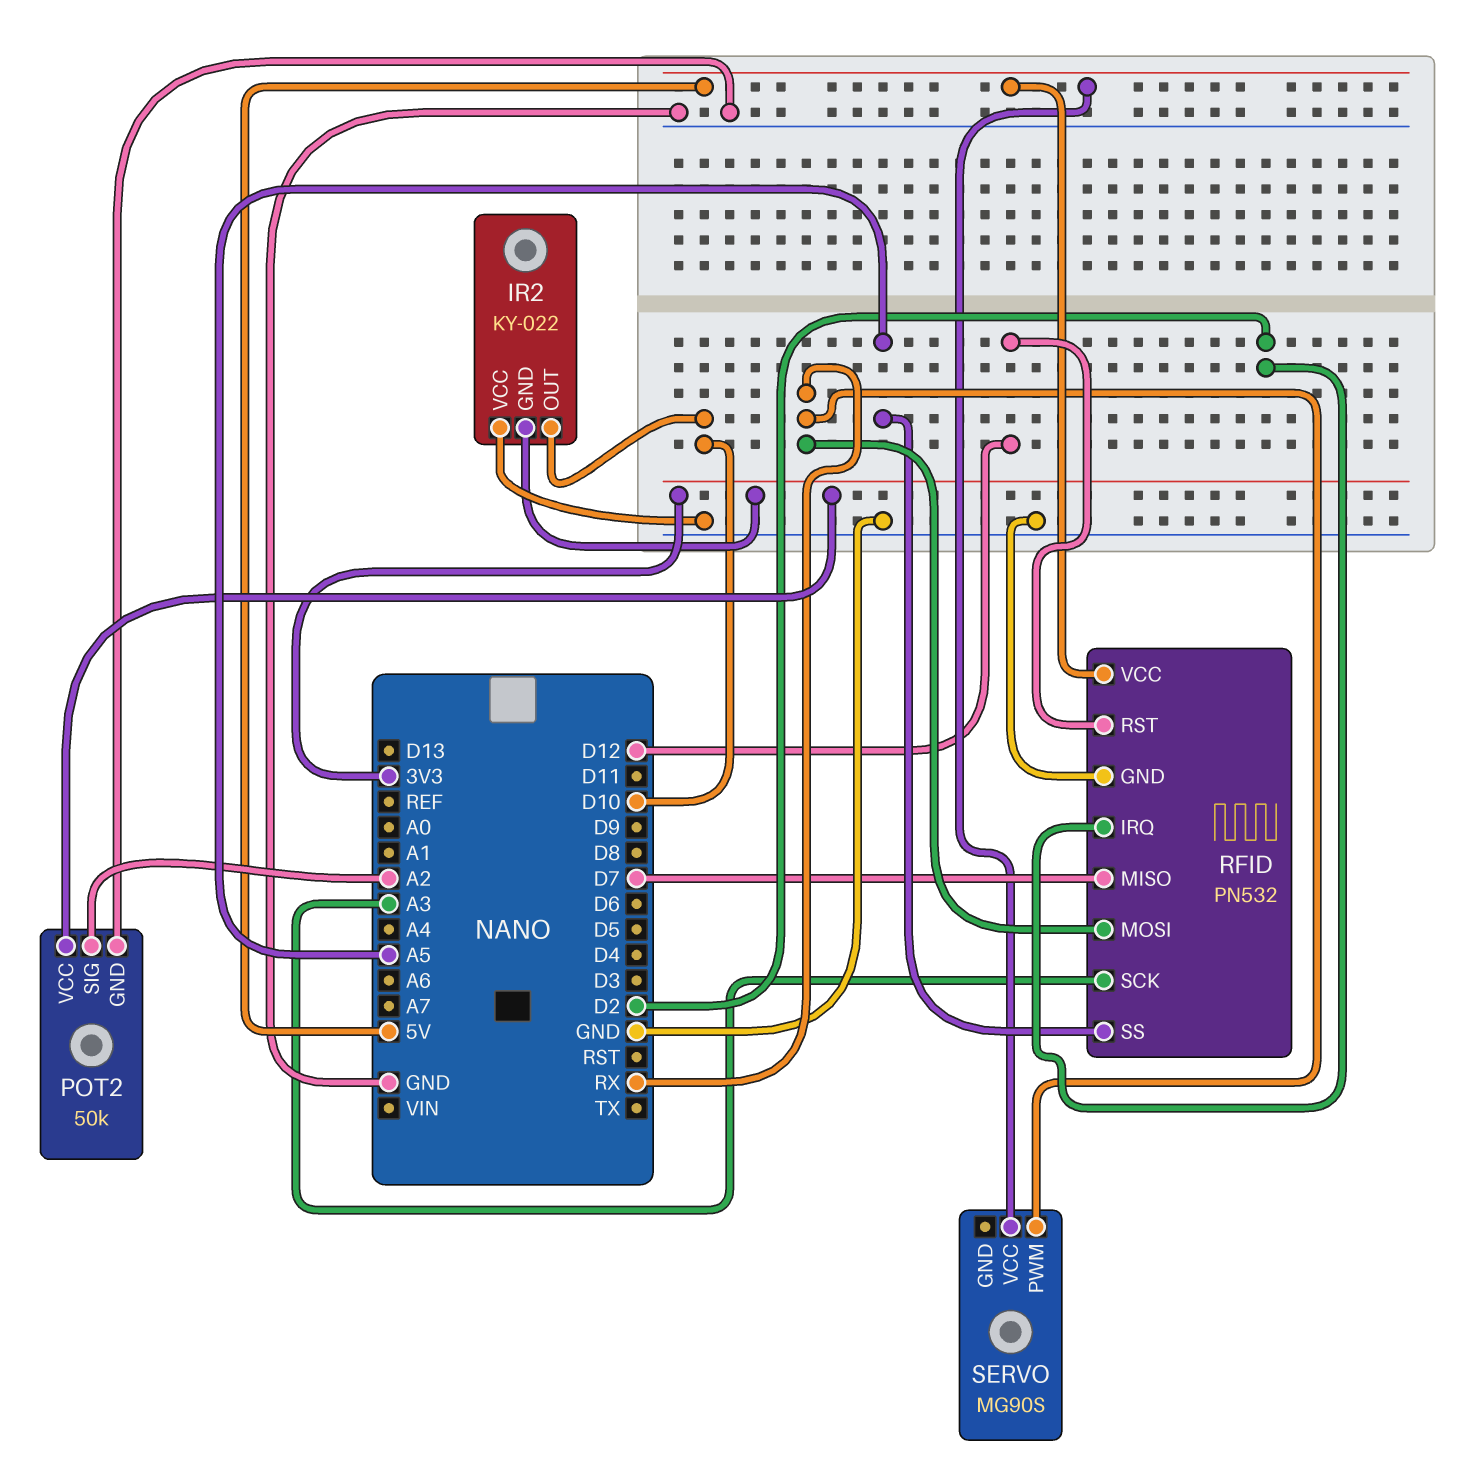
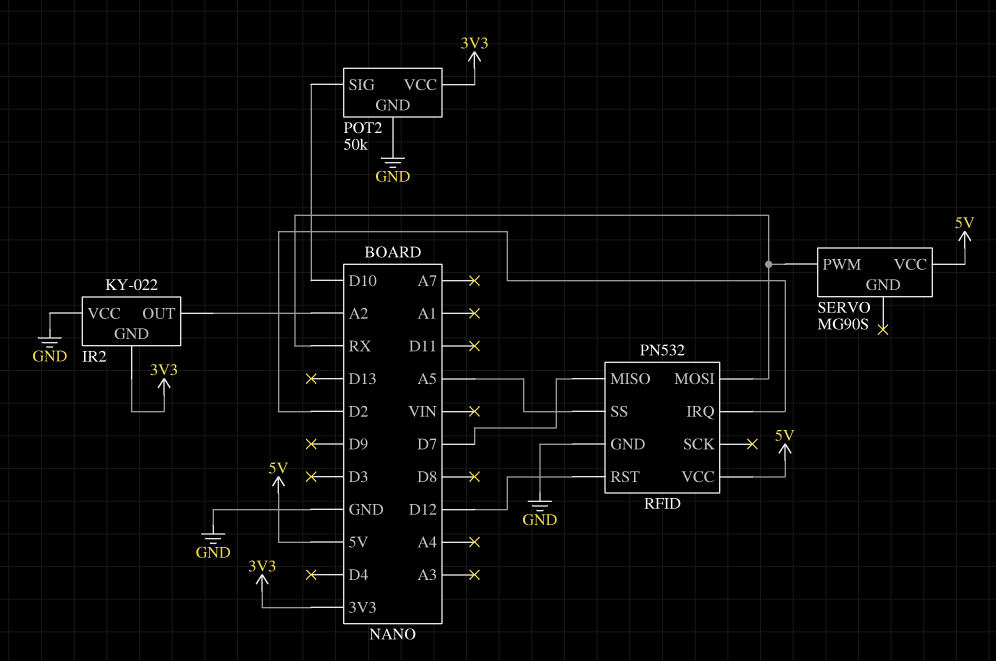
IR2 pin OUT: D10 -> A2
POT2 pin SIG: A2 -> D10
RFID pin SCK: A3 -> none

